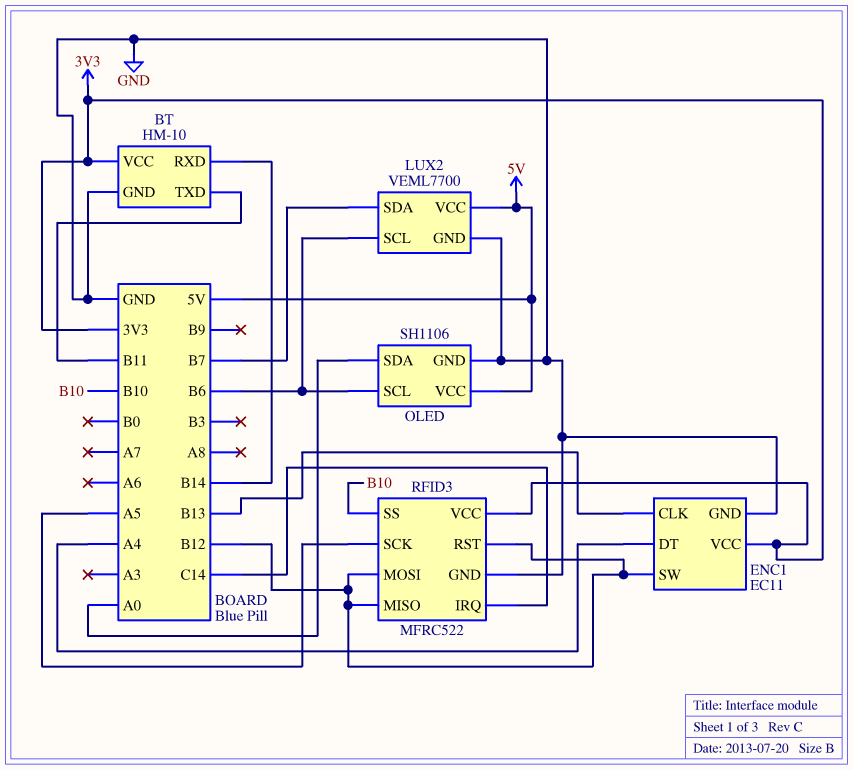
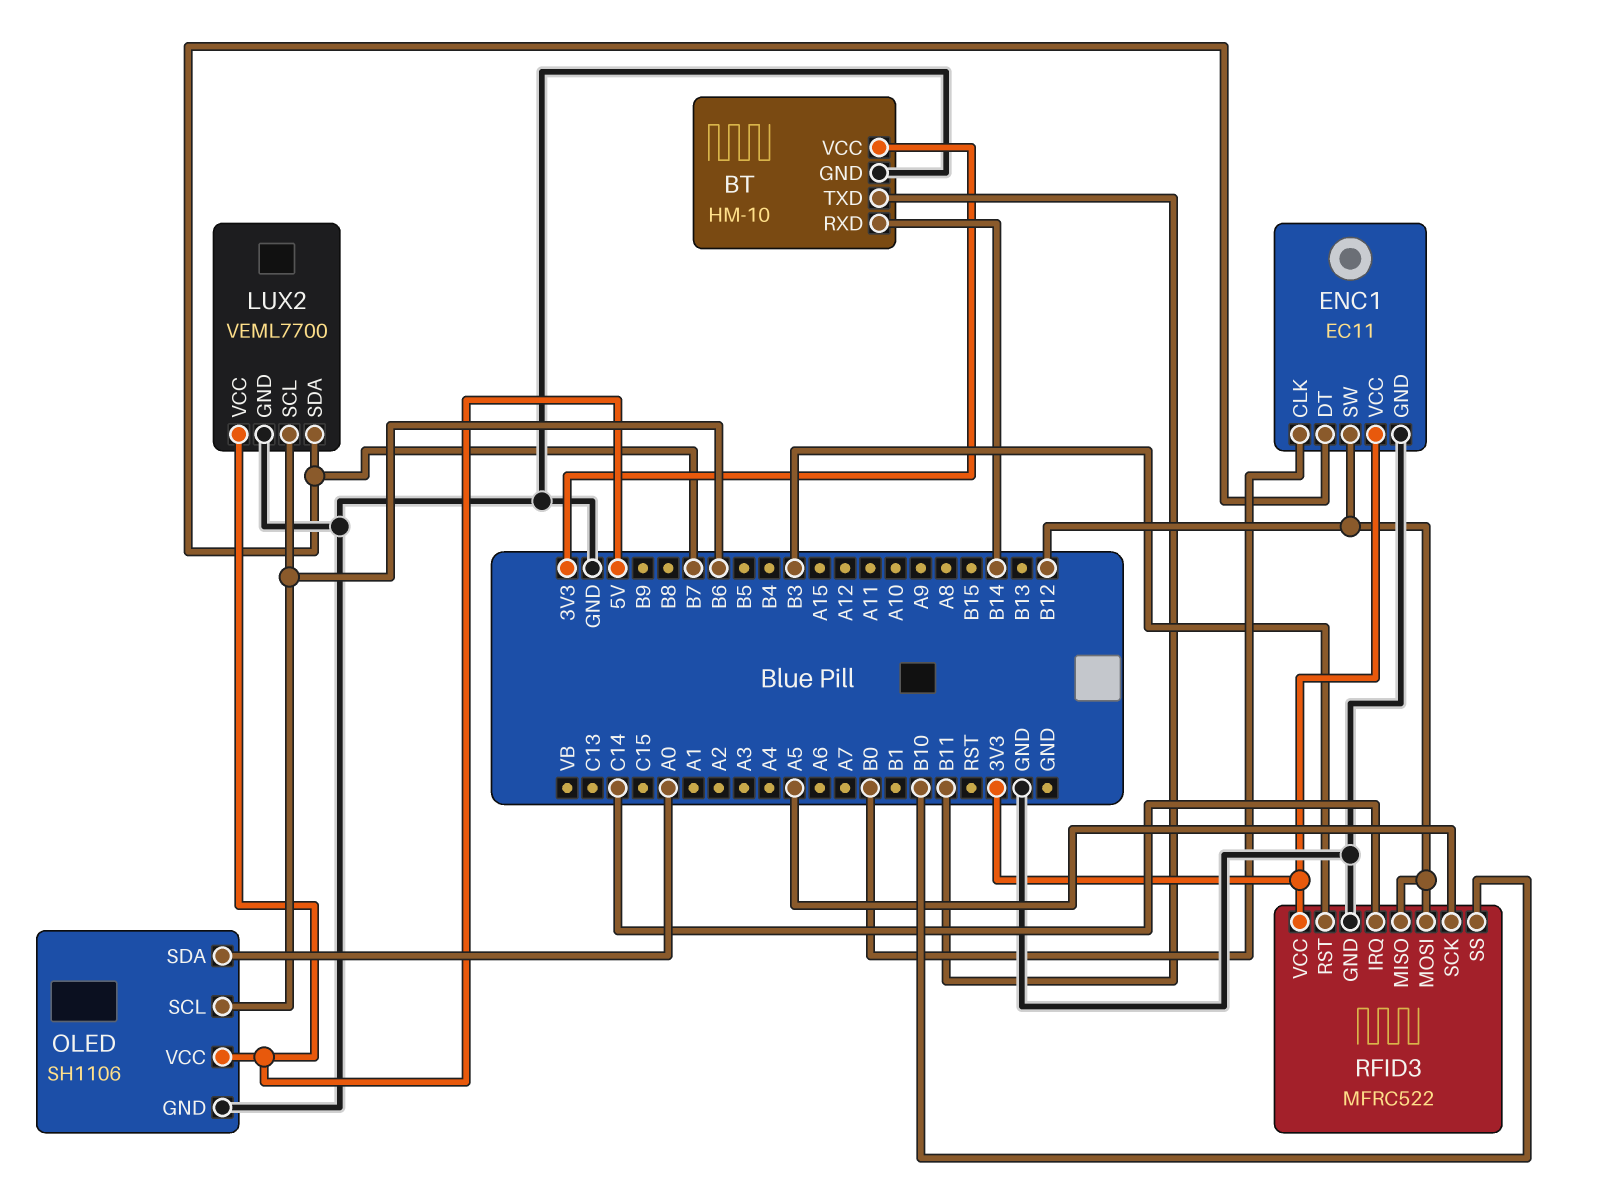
ENC1 pin CLK: B13 -> B0
ENC1 pin DT: A4 -> B7
RFID3 pin RST: B12 -> B3

